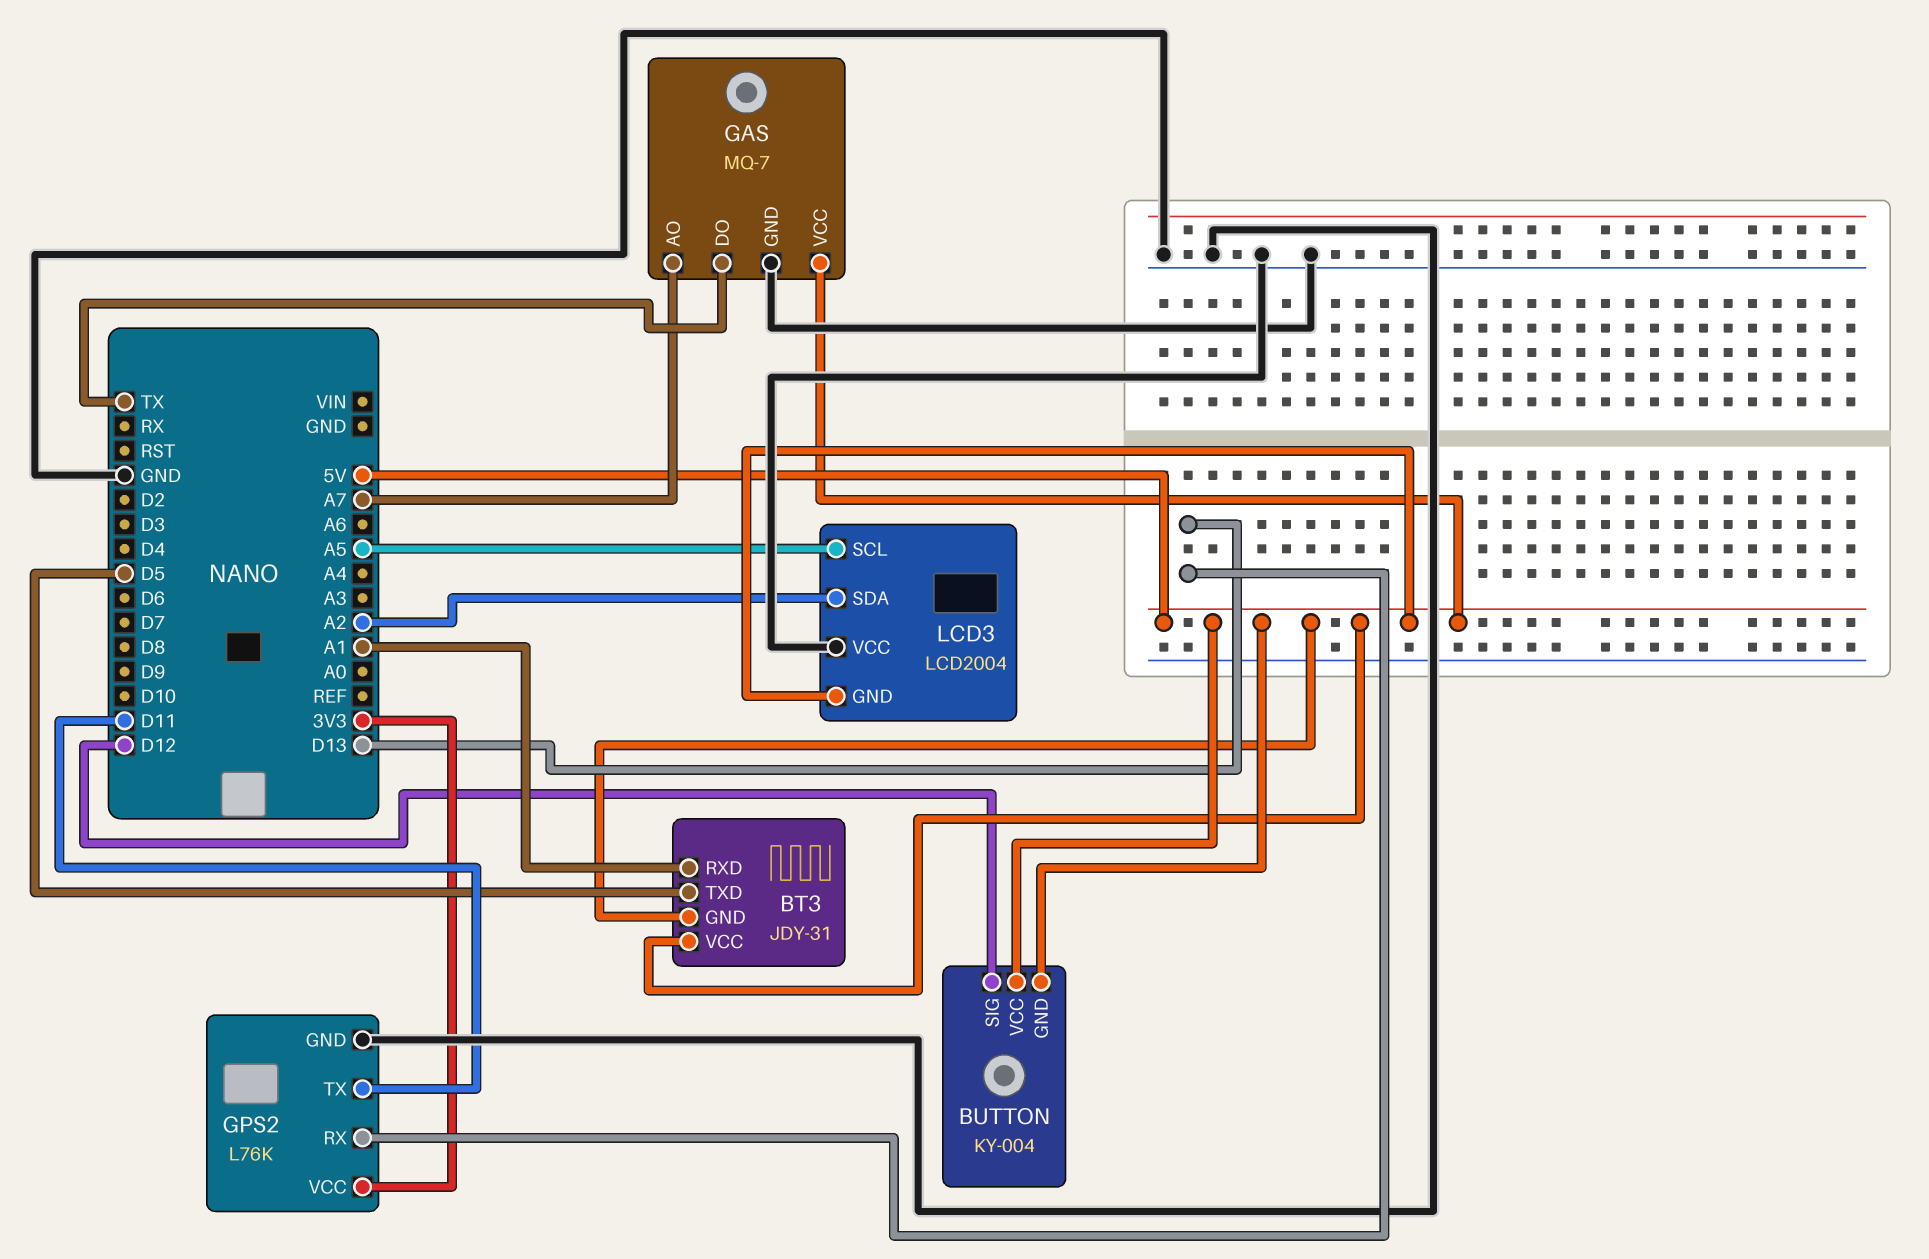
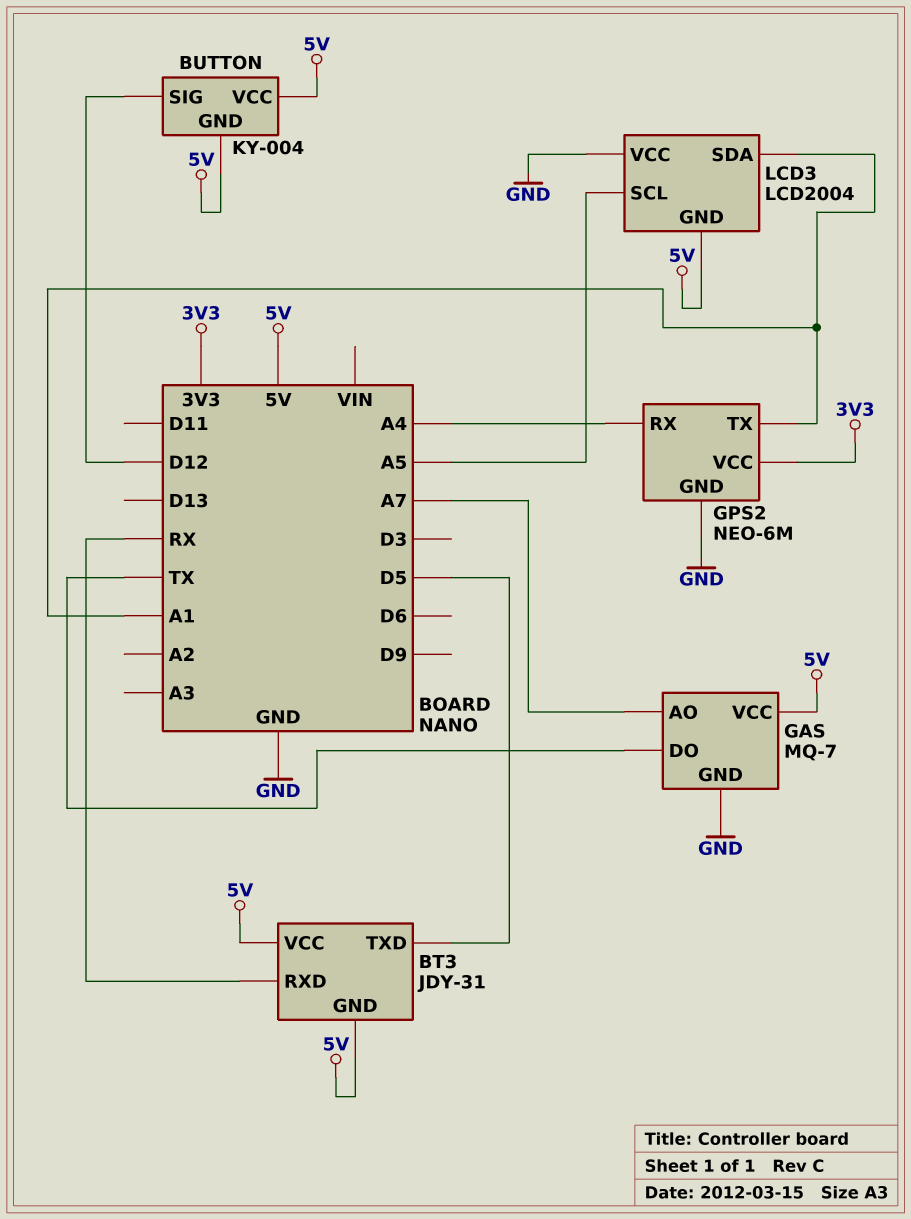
BT3 pin RXD: A1 -> RX
GPS2: L76K -> NEO-6M
GPS2 pin RX: D13 -> A4
GPS2 pin TX: D11 -> A1
LCD3 pin SDA: A2 -> A1

